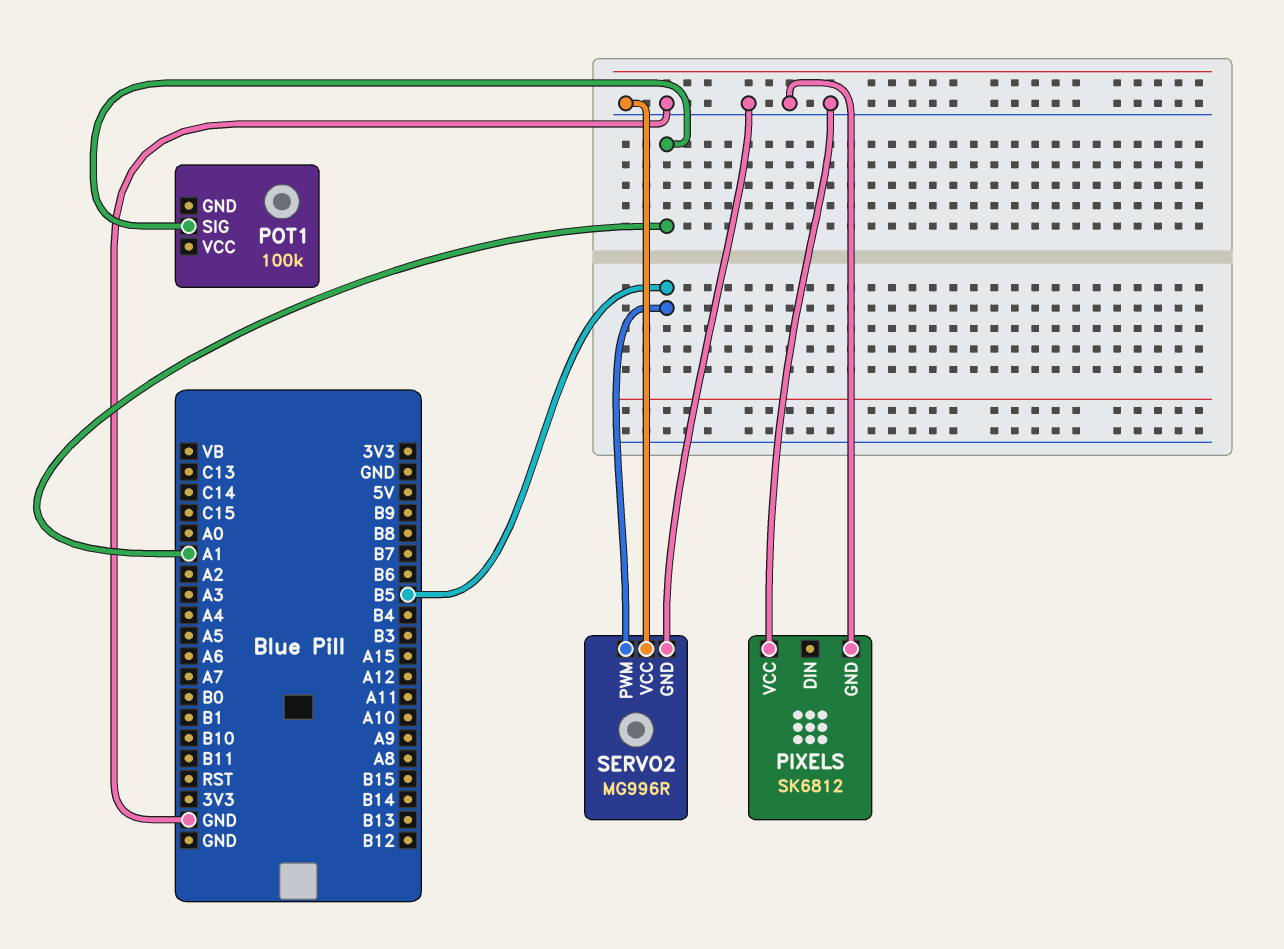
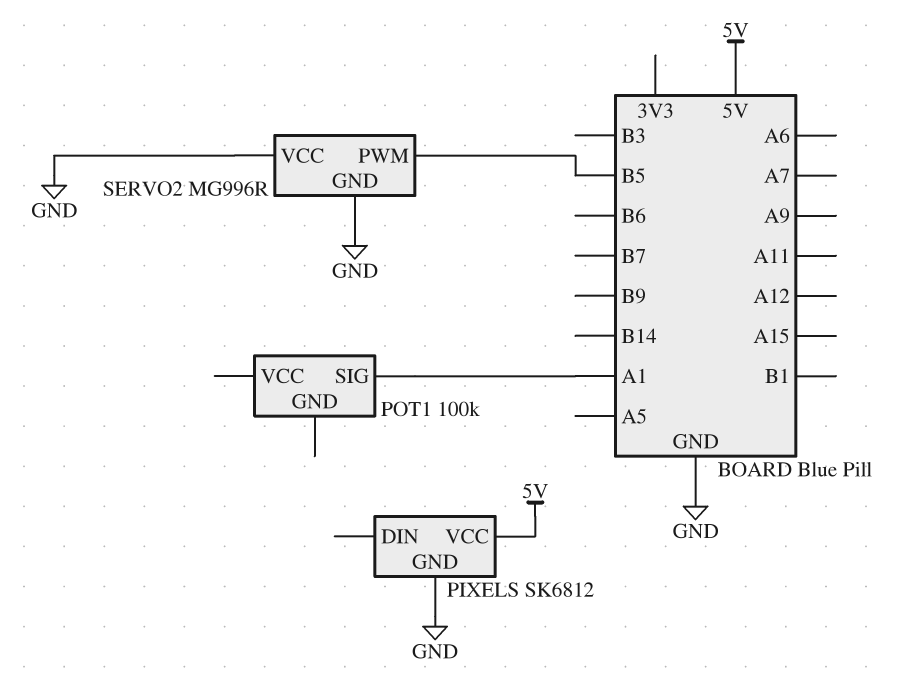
PIXELS pin VCC: GND -> 5V

